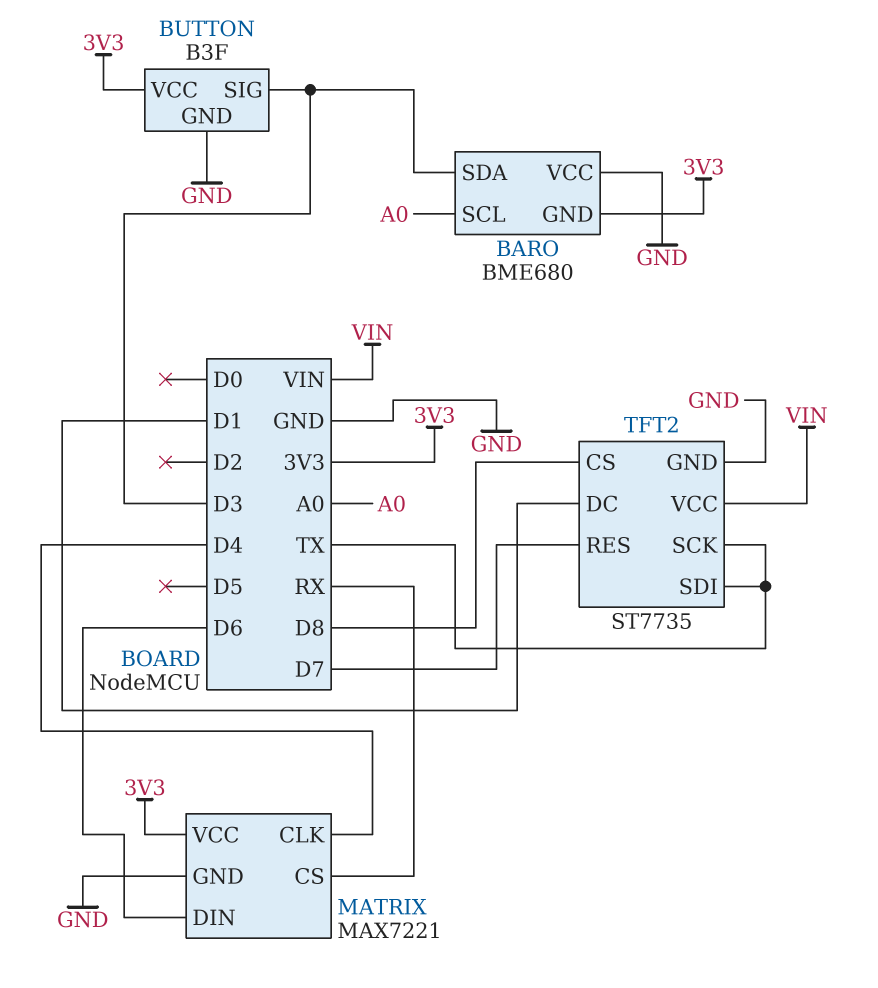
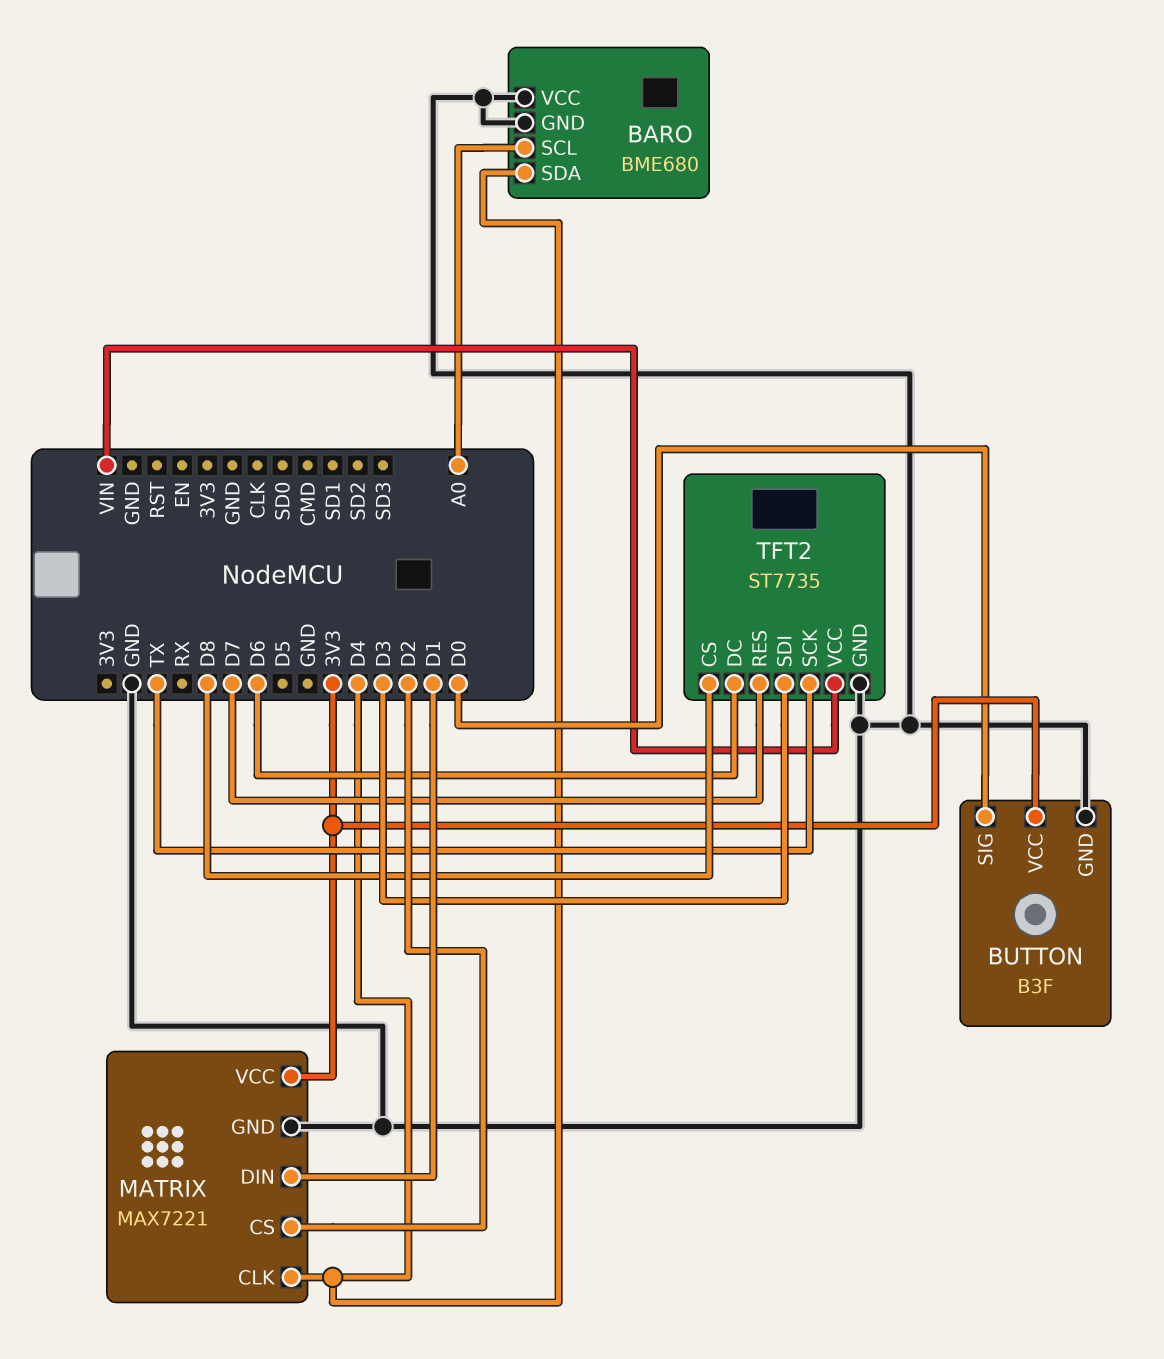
BARO pin GND: 3V3 -> GND
BARO pin SDA: D3 -> D4
BUTTON pin SIG: D3 -> D0
MATRIX pin CS: RX -> D2
MATRIX pin DIN: D6 -> D1
TFT2 pin DC: D1 -> D6
TFT2 pin SDI: TX -> D3

